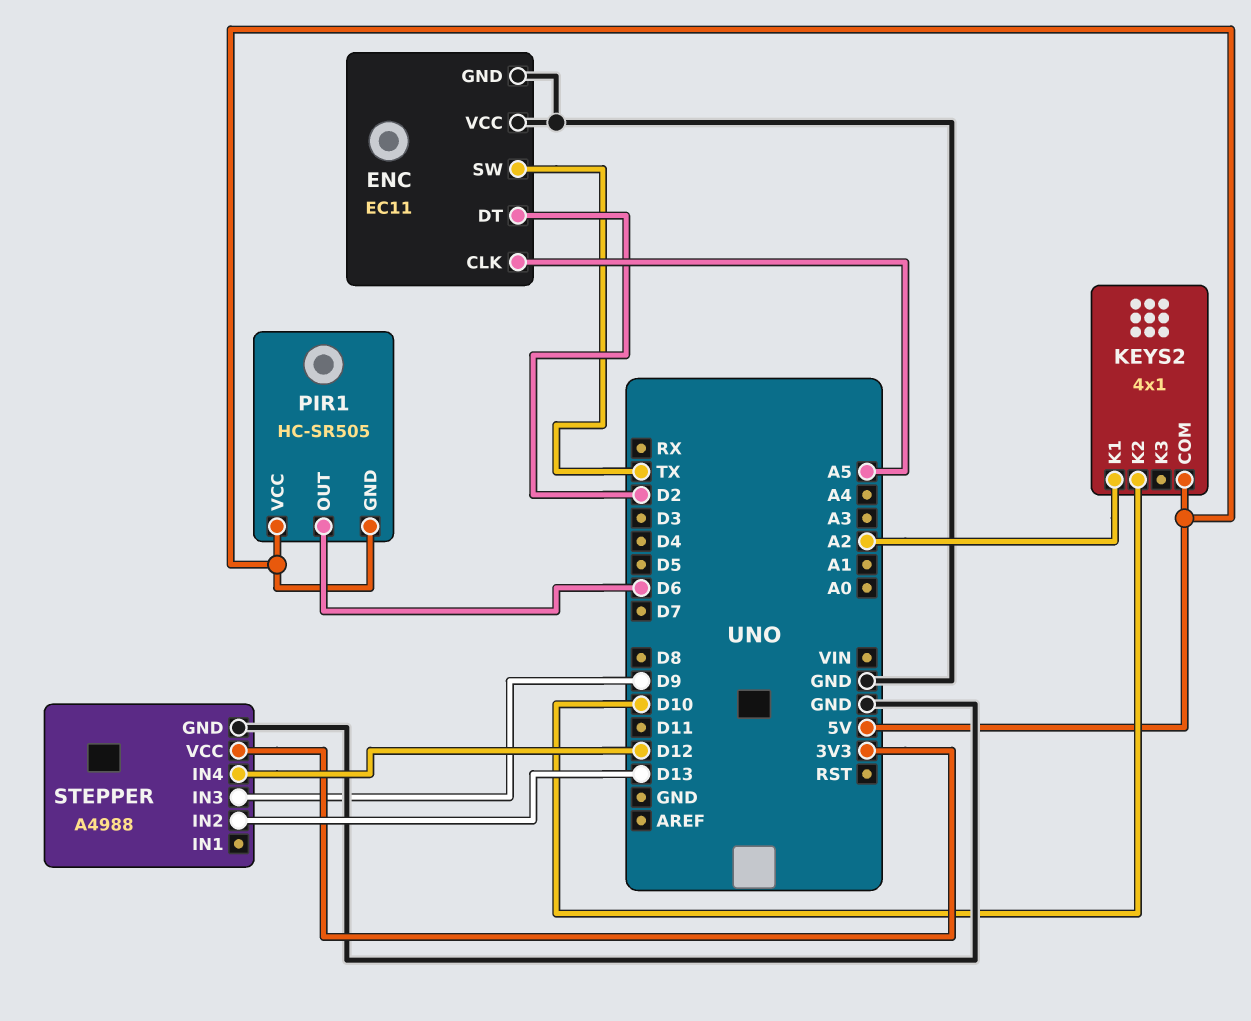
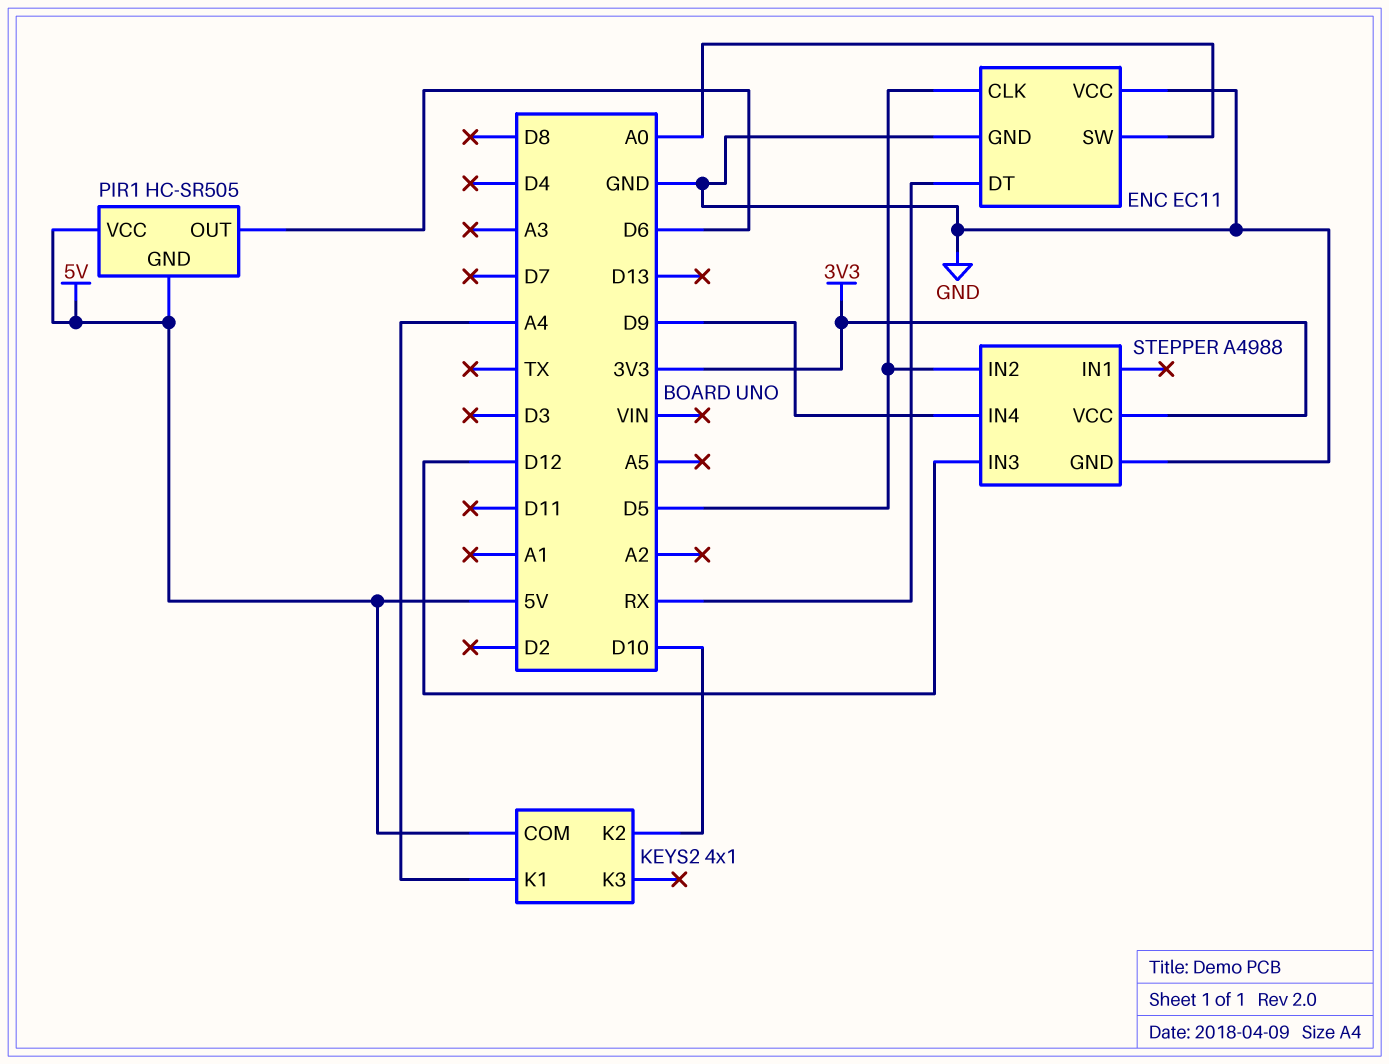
ENC pin CLK: A5 -> D5
ENC pin DT: D2 -> RX
ENC pin SW: TX -> A0
KEYS2 pin K1: A2 -> A4
STEPPER pin IN2: D13 -> D5
STEPPER pin IN3: D9 -> D12
STEPPER pin IN4: D12 -> D9

